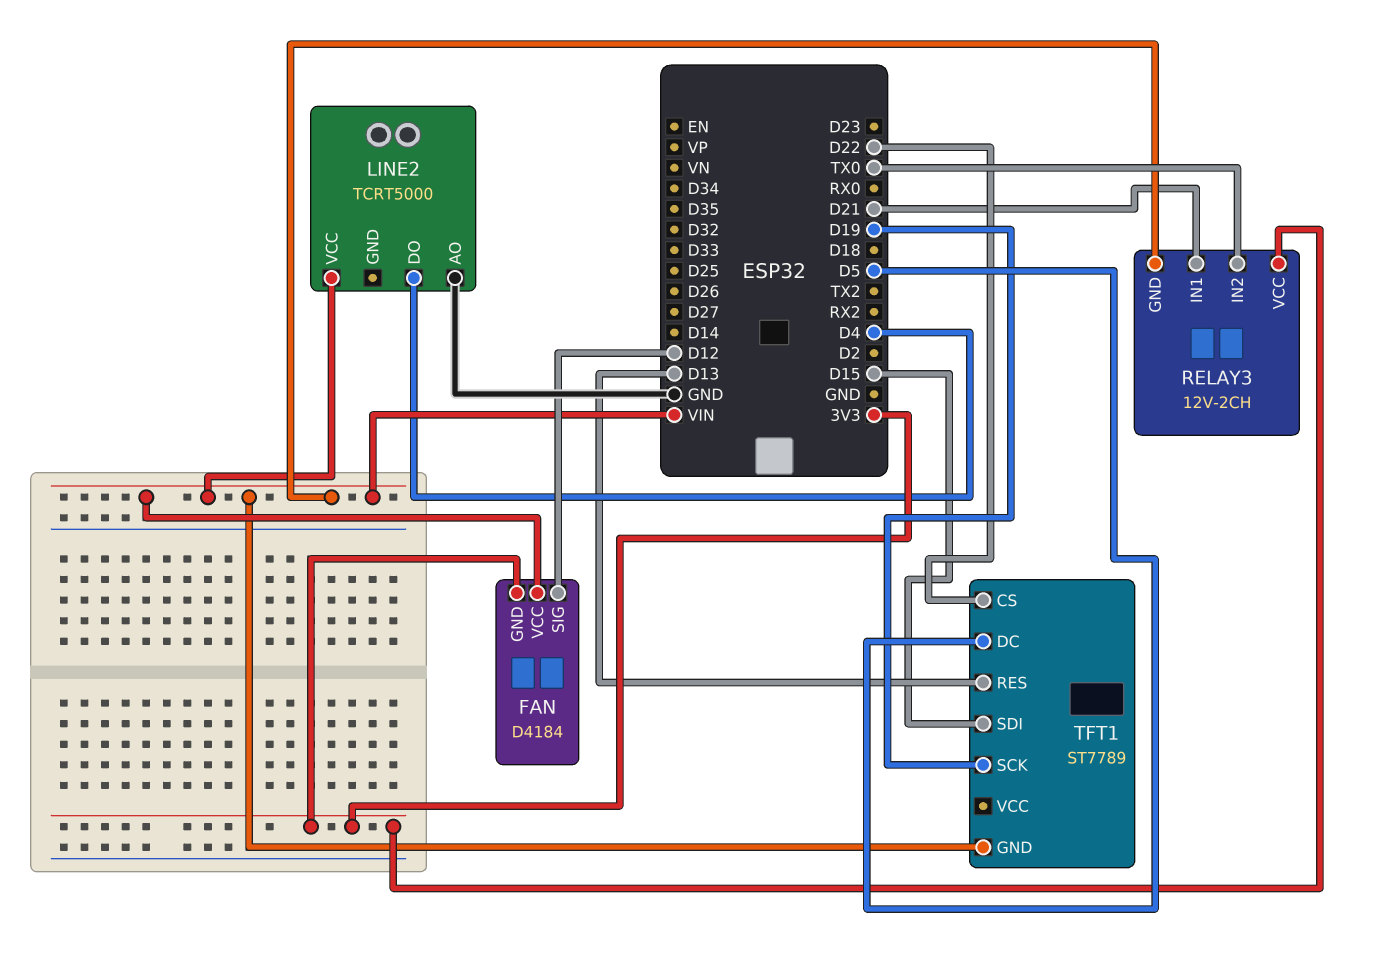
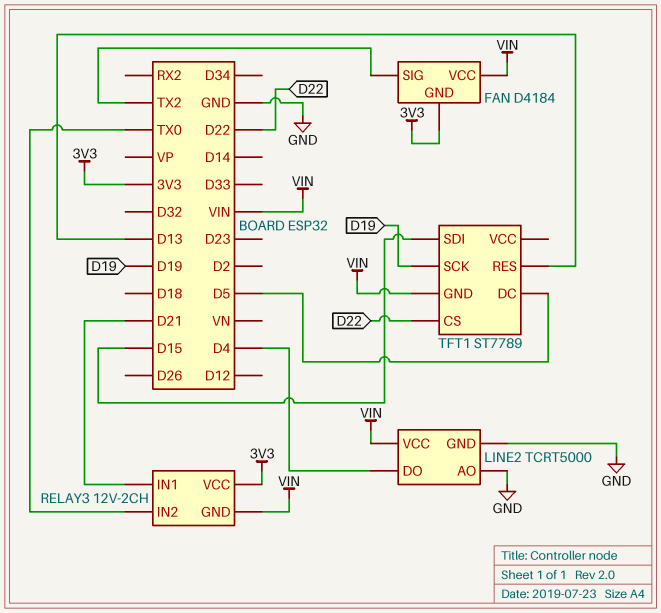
FAN pin SIG: D12 -> TX2
LINE2 pin GND: none -> GND

